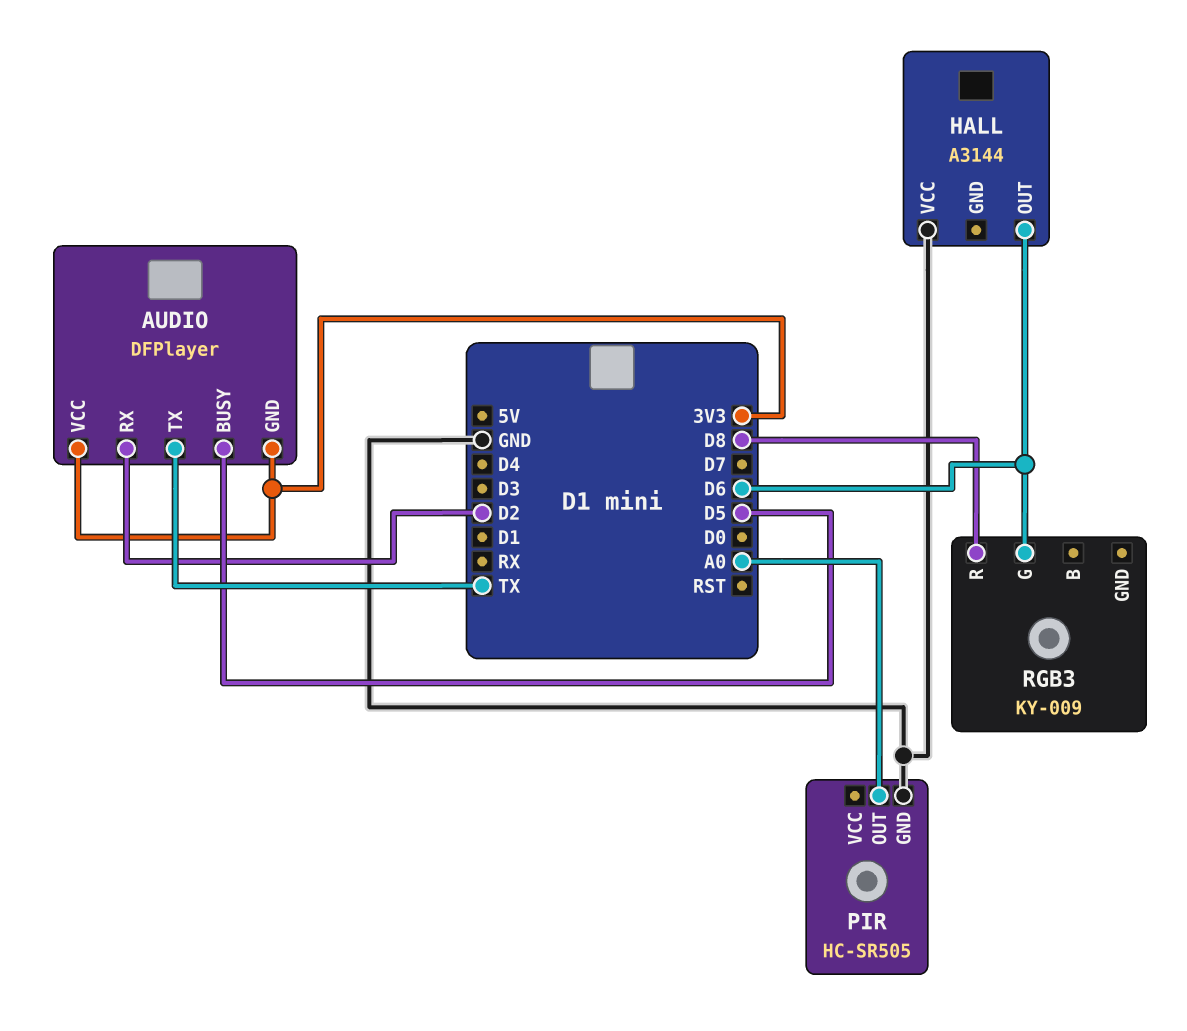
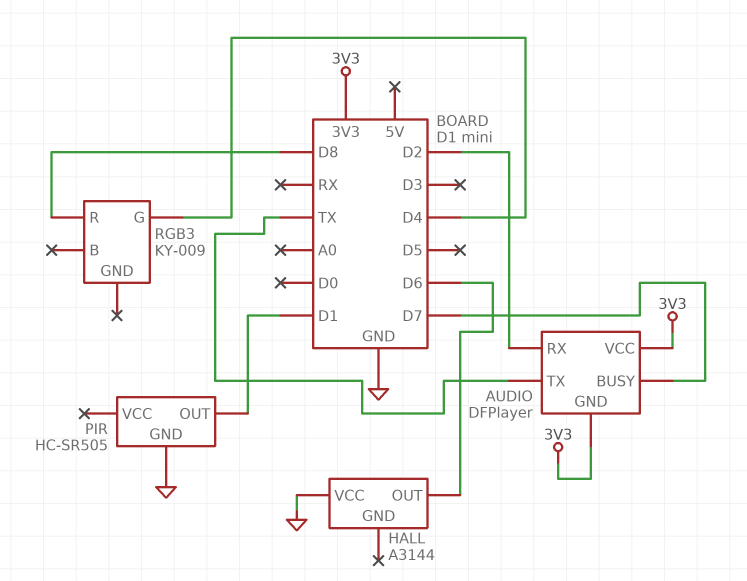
AUDIO pin BUSY: D5 -> D7
PIR pin OUT: A0 -> D1
RGB3 pin G: D6 -> D4

